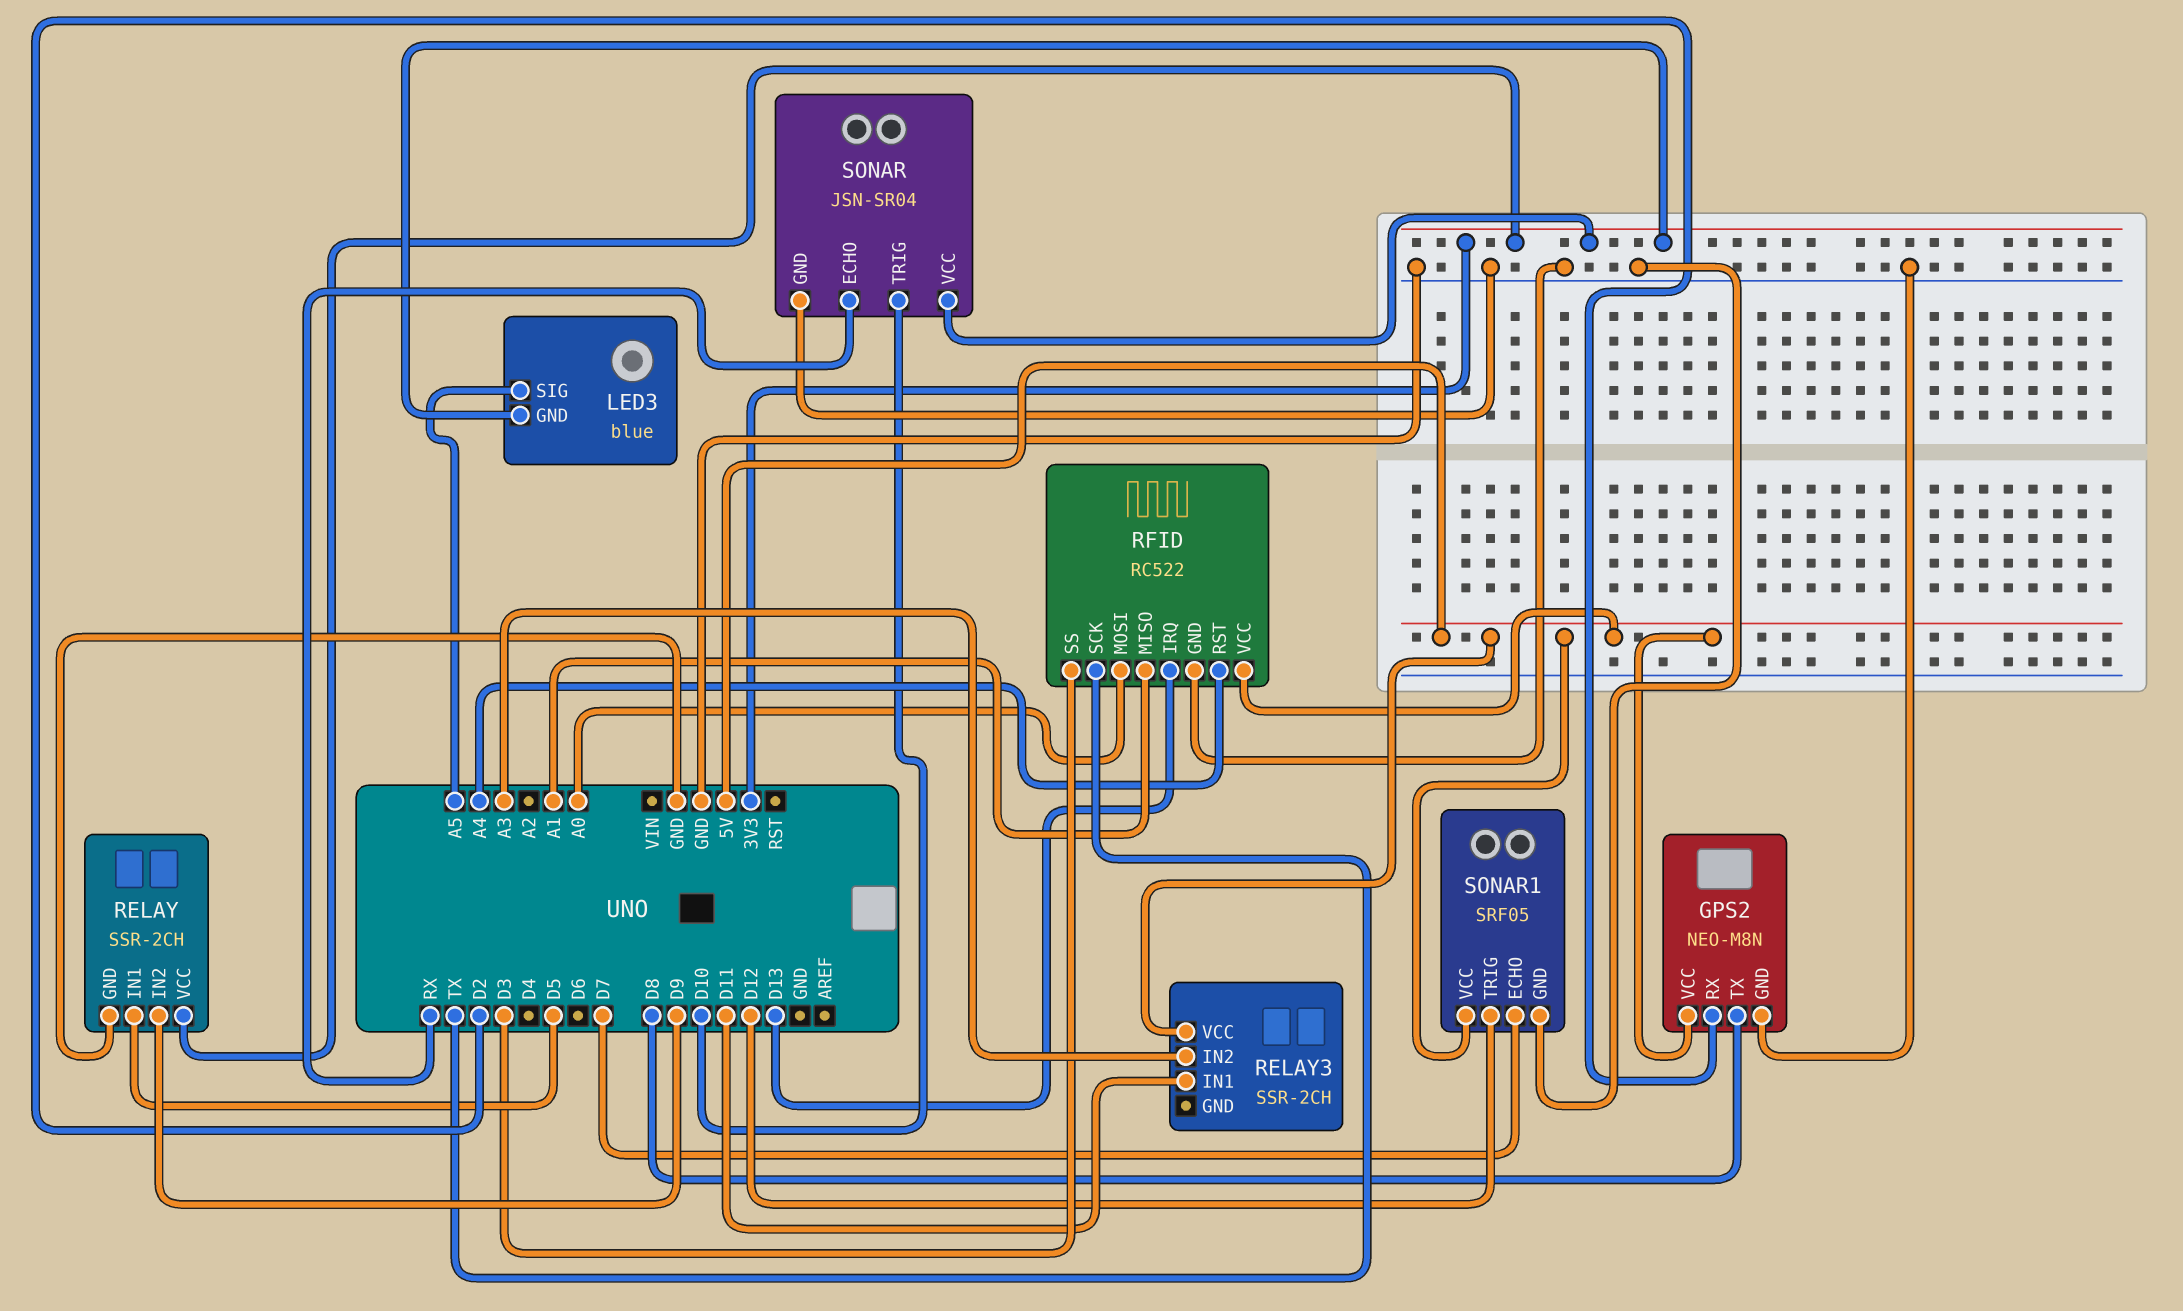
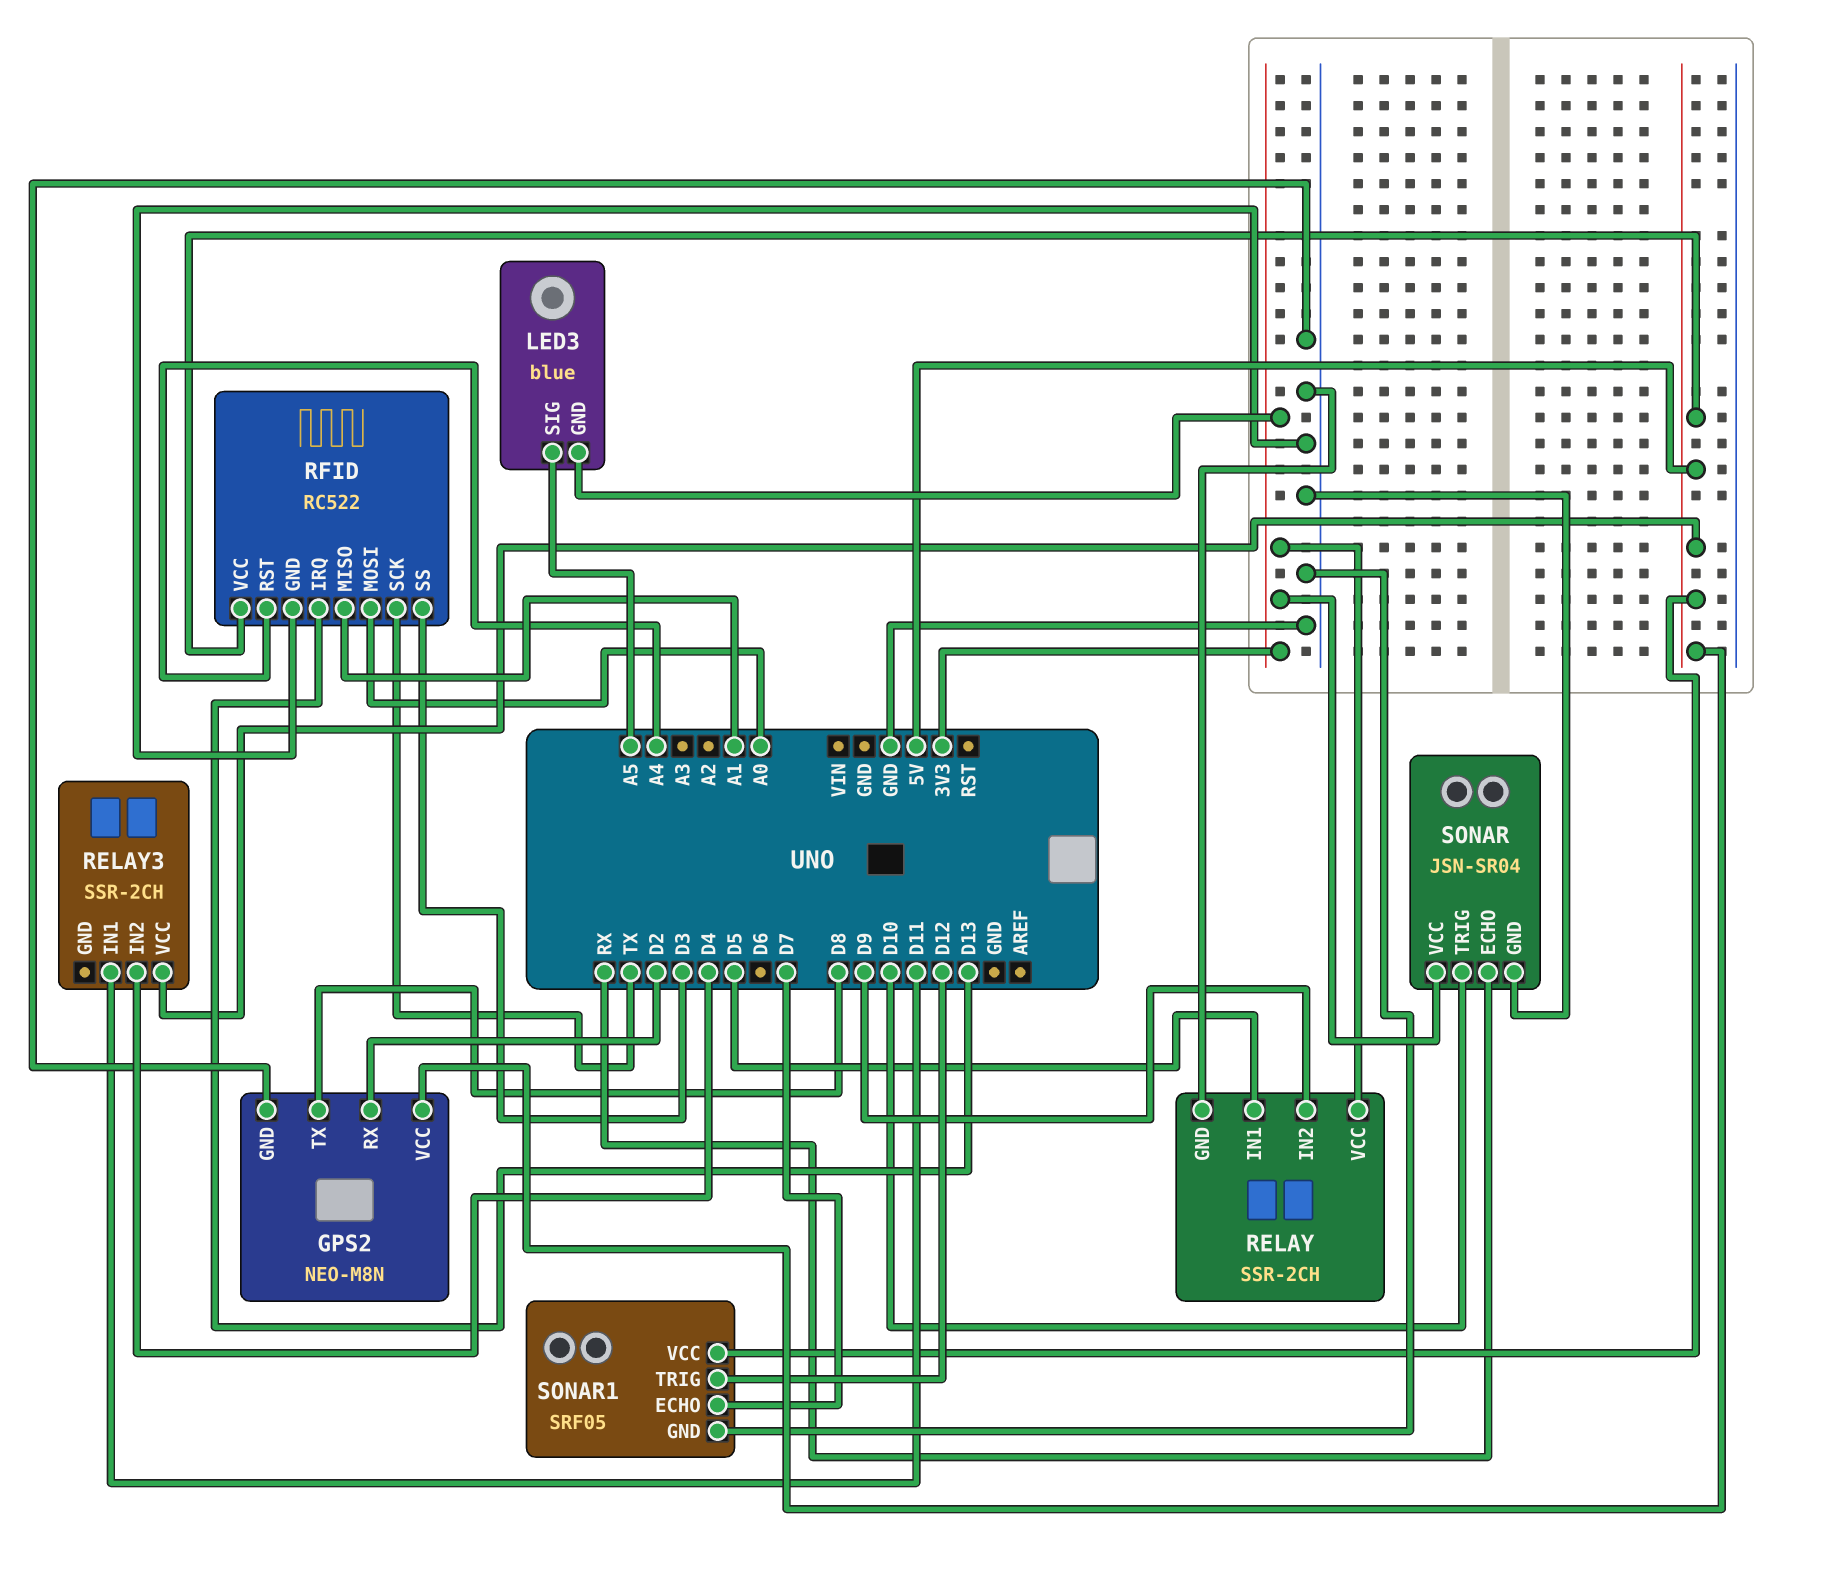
RELAY3 pin IN2: A3 -> D4

